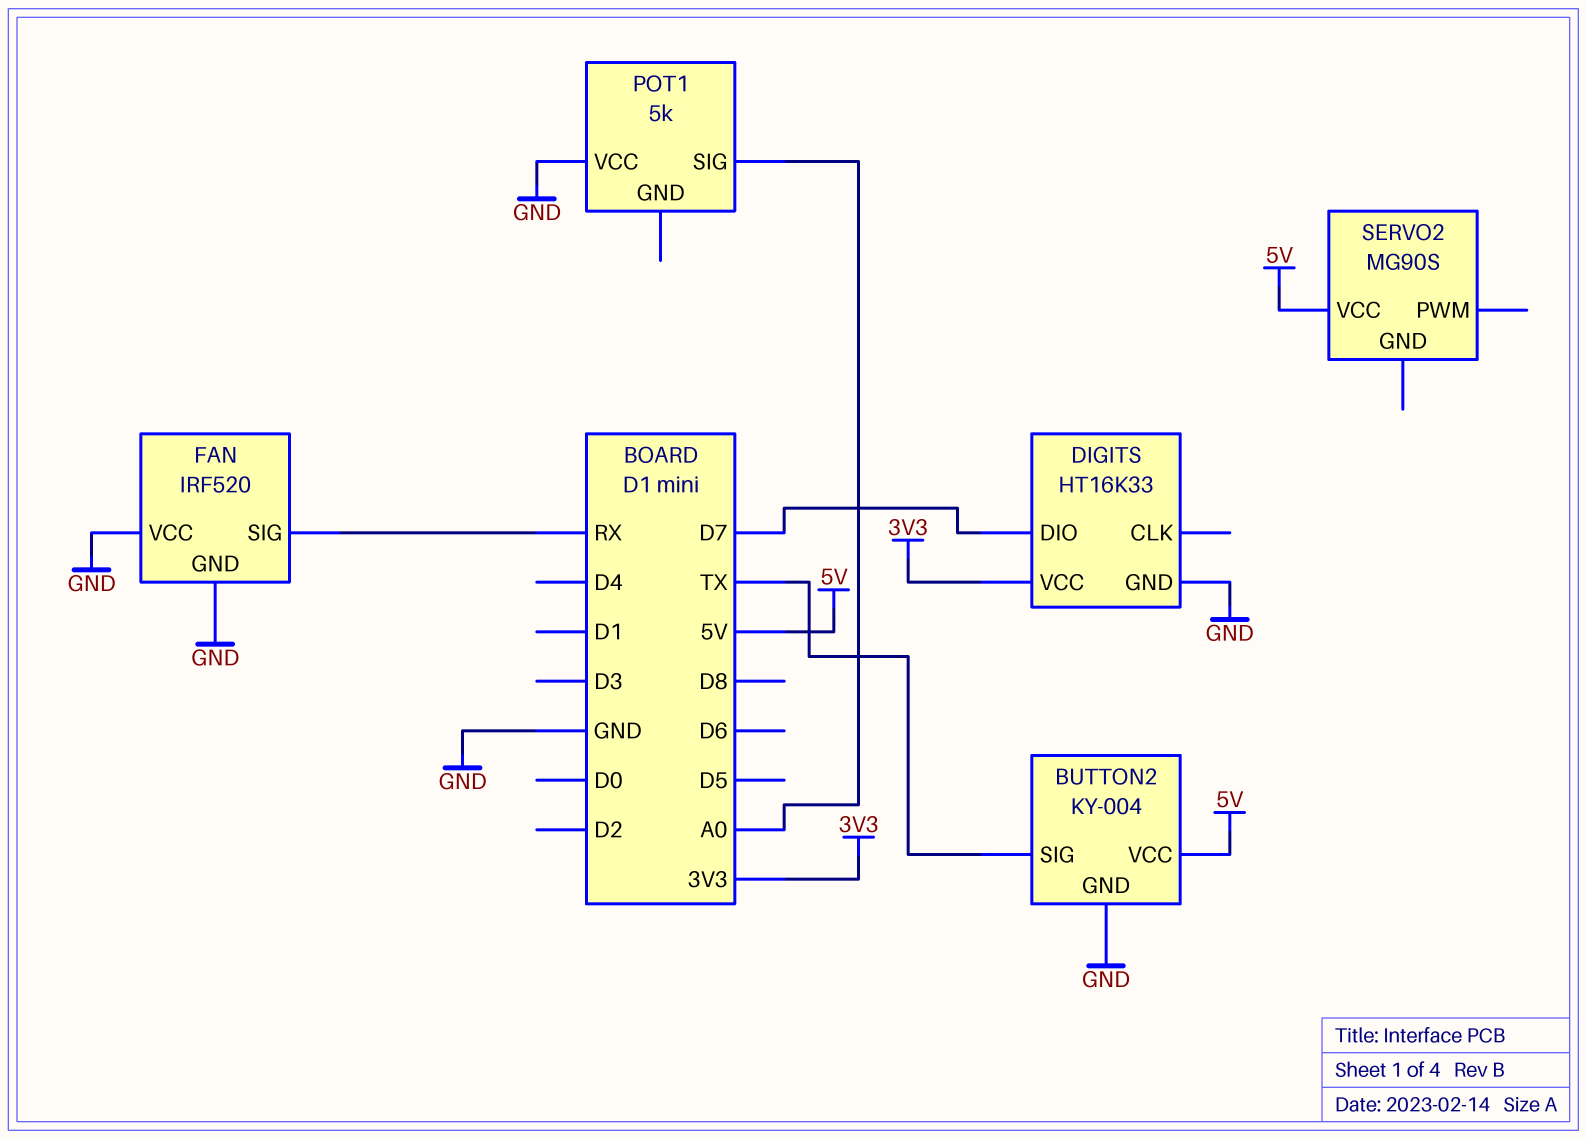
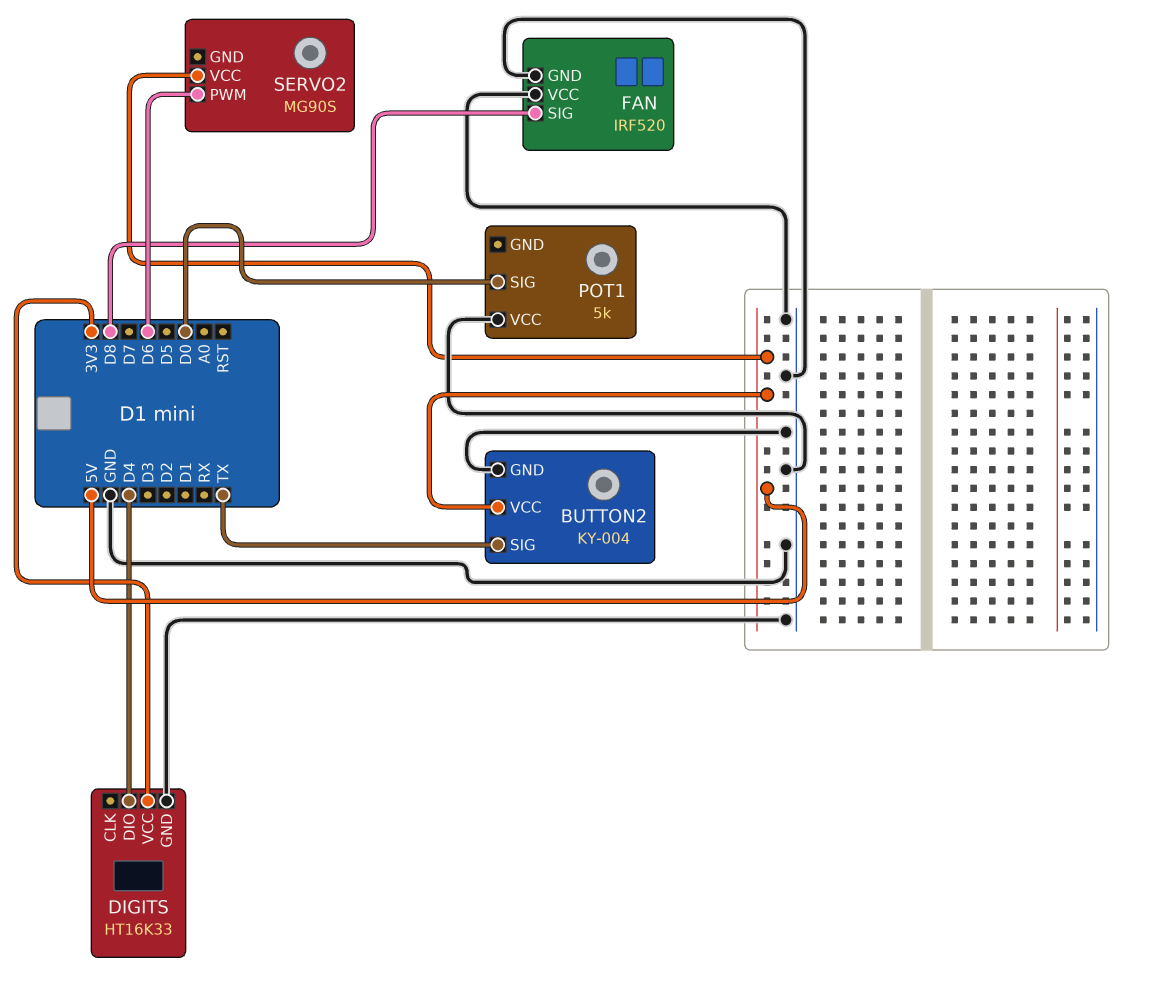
DIGITS pin DIO: D7 -> D4
FAN pin SIG: RX -> D8
POT1 pin SIG: A0 -> D0
SERVO2 pin PWM: none -> D6

